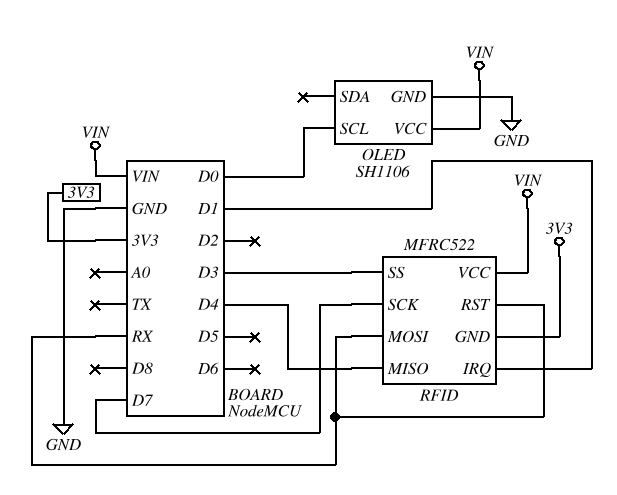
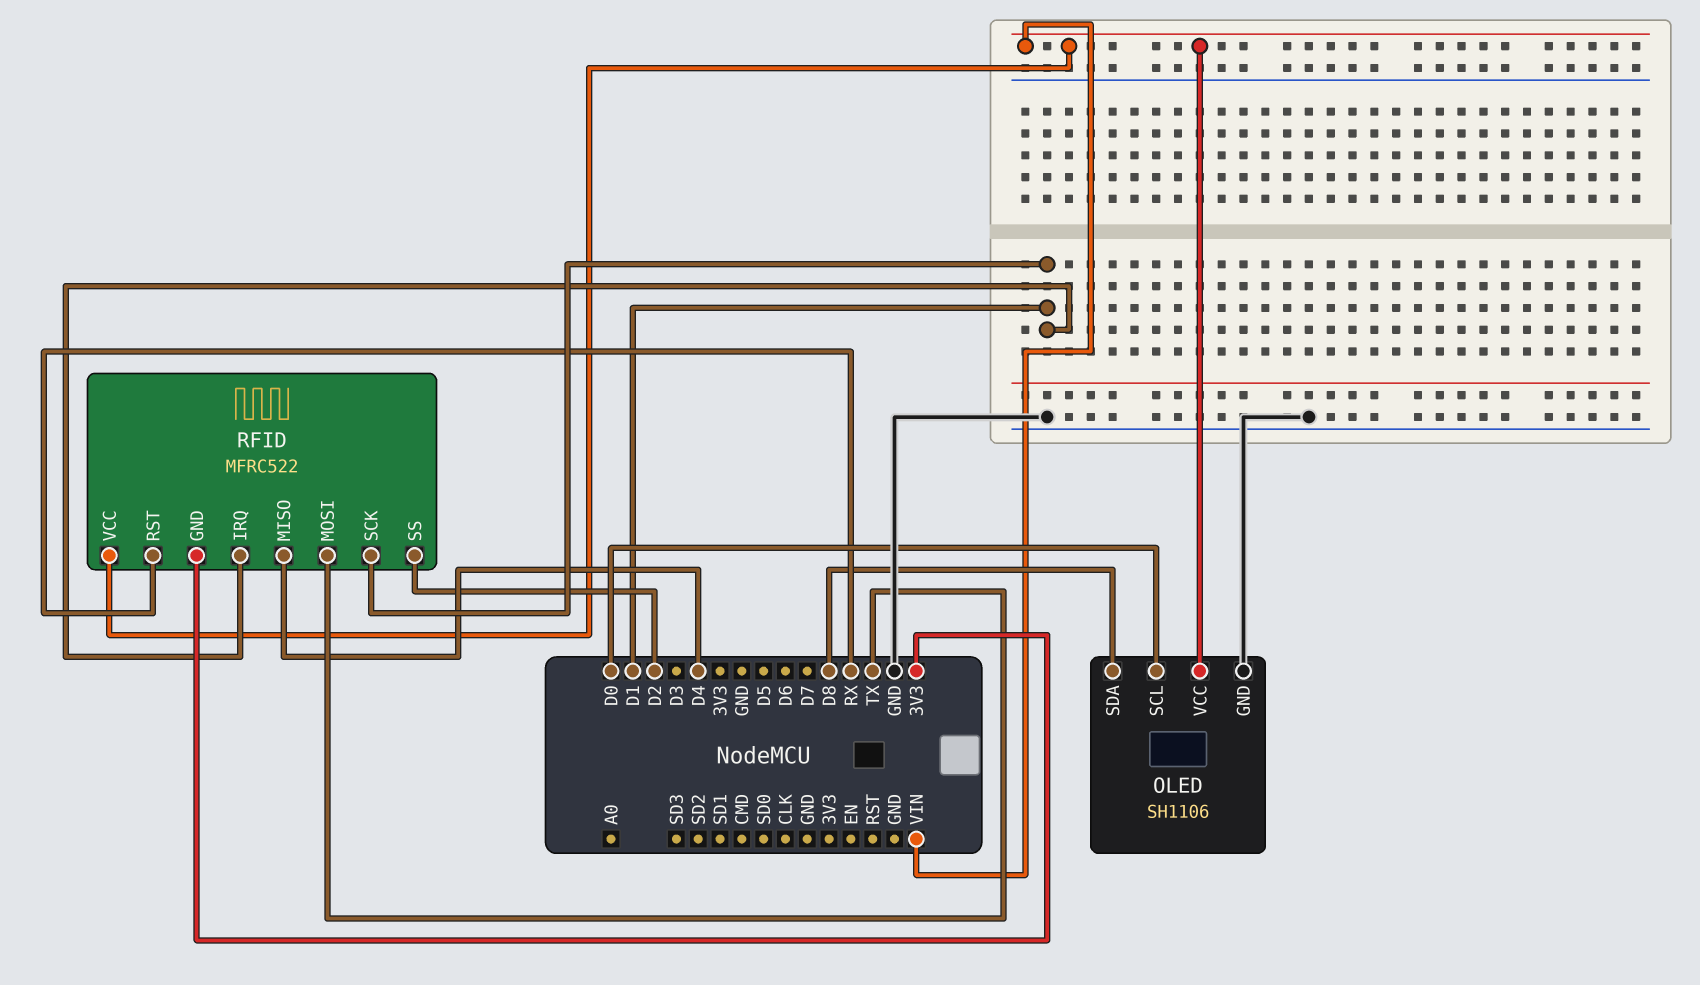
OLED pin SDA: none -> D8
RFID pin MOSI: RX -> TX
RFID pin SCK: D7 -> D1
RFID pin SS: D3 -> D2

